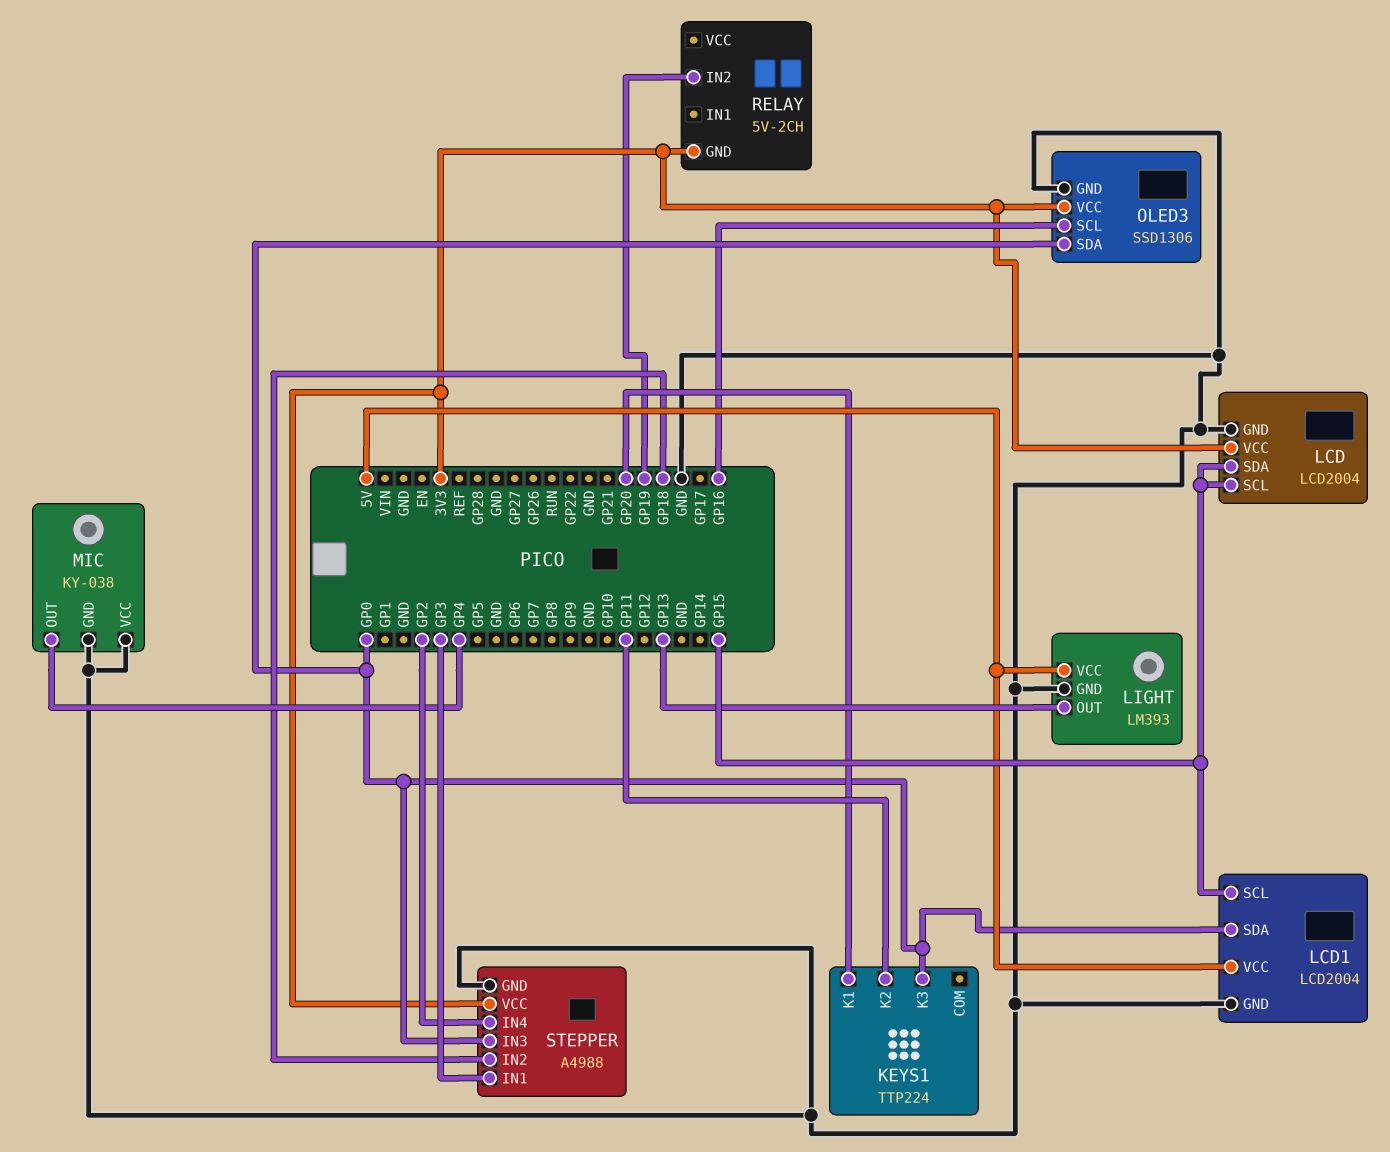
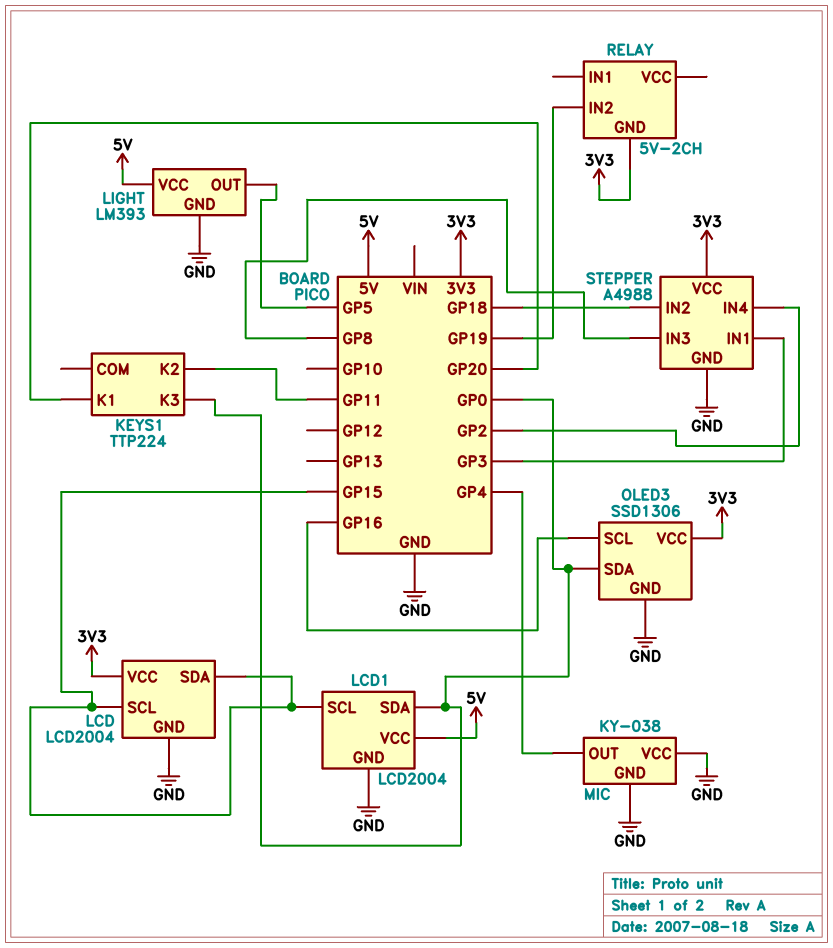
LIGHT pin OUT: GP13 -> GP5
STEPPER pin IN3: GP0 -> GP8

